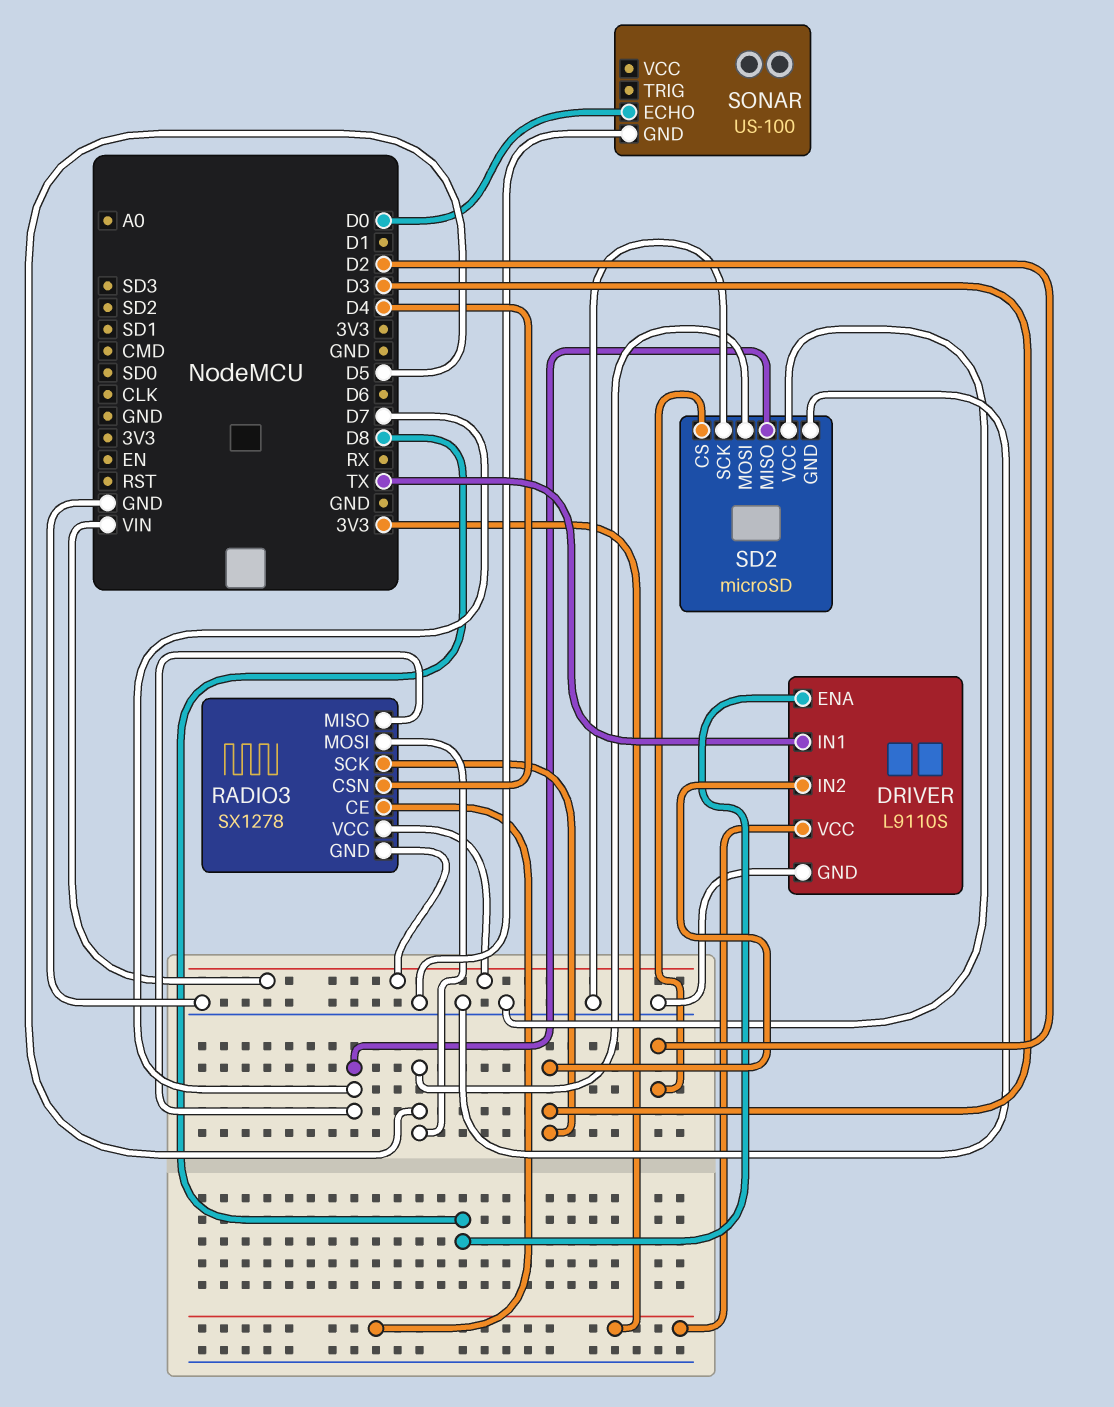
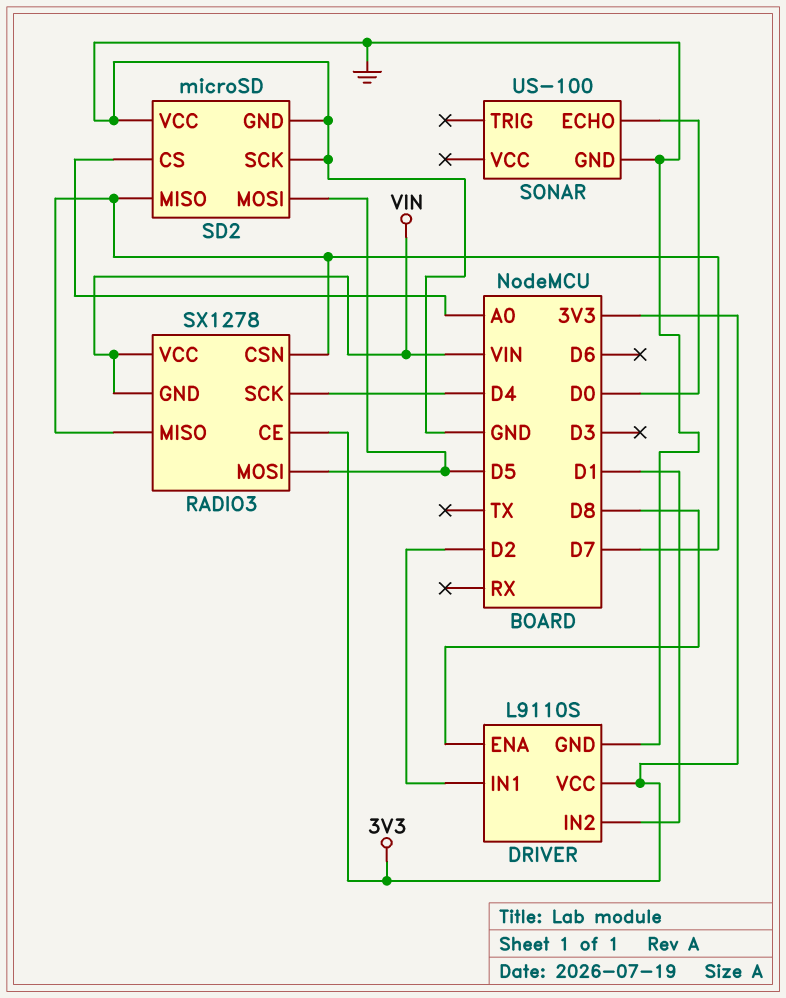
DRIVER pin IN1: TX -> D2
DRIVER pin IN2: D3 -> D1
RADIO3 pin CSN: D4 -> D7
RADIO3 pin SCK: D3 -> D4
SD2 pin CS: D2 -> A0

